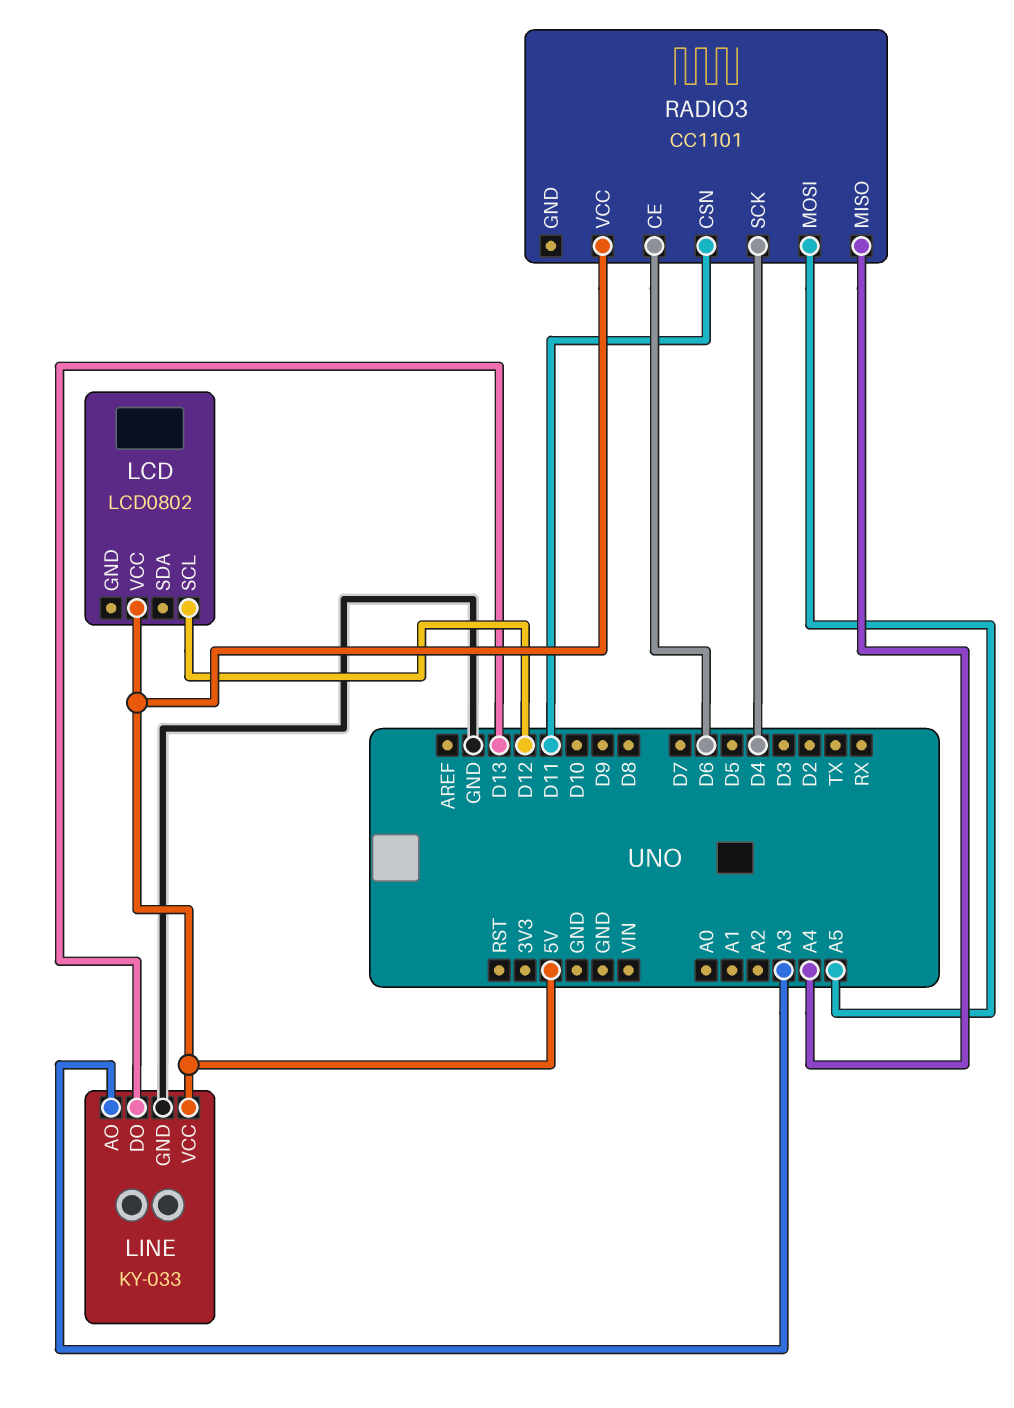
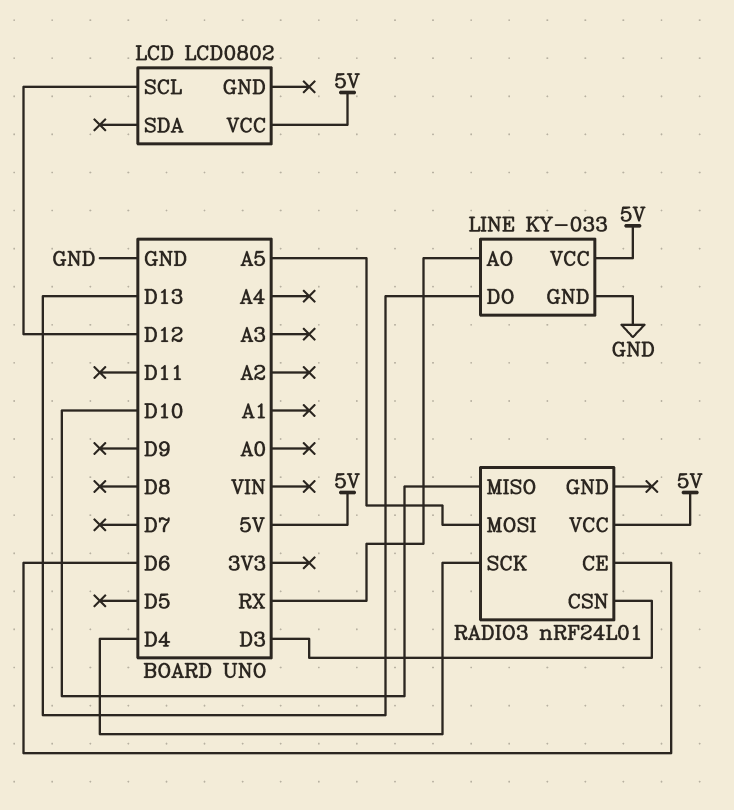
LINE pin AO: A3 -> RX
RADIO3: CC1101 -> nRF24L01
RADIO3 pin CSN: D11 -> D3
RADIO3 pin MISO: A4 -> D10

